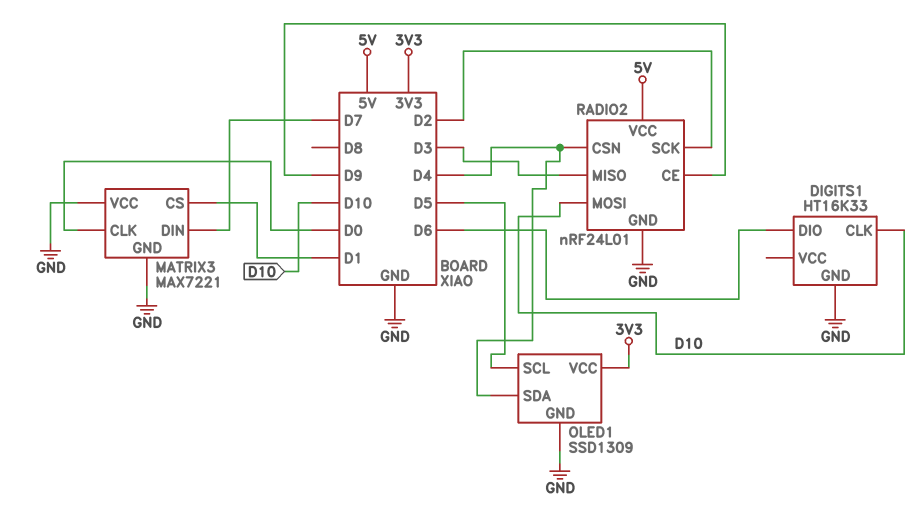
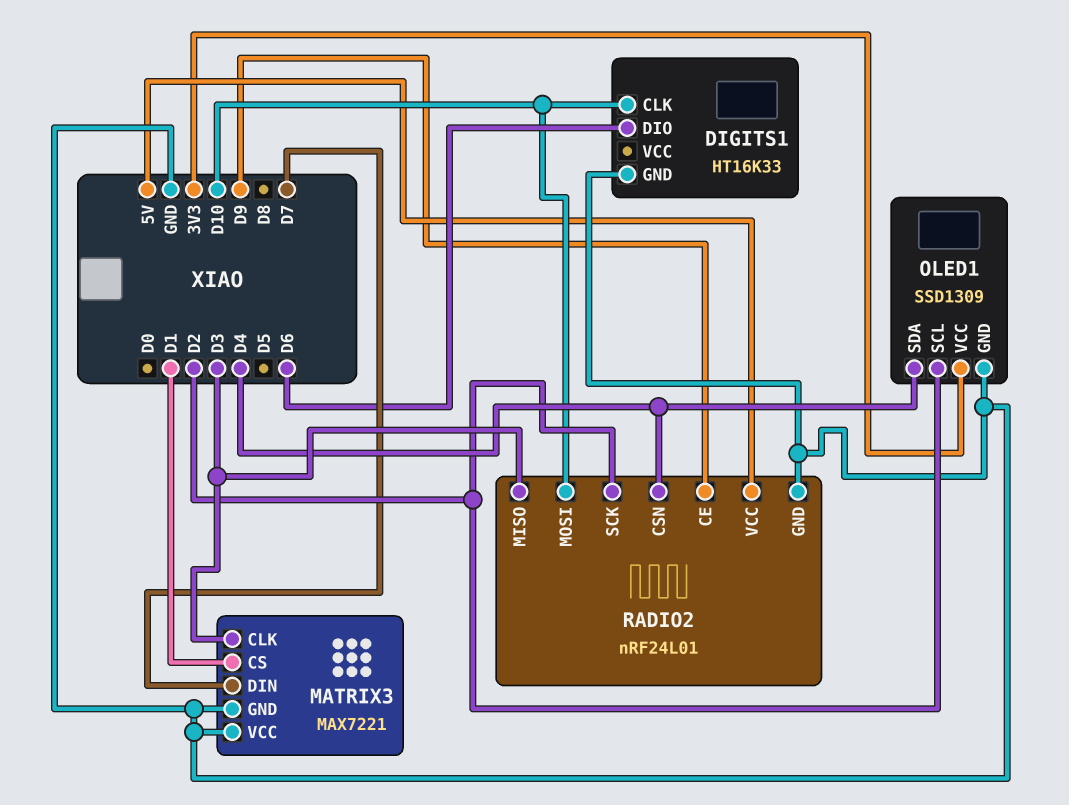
MATRIX3 pin CLK: D0 -> D3
OLED1 pin SCL: D5 -> D2

